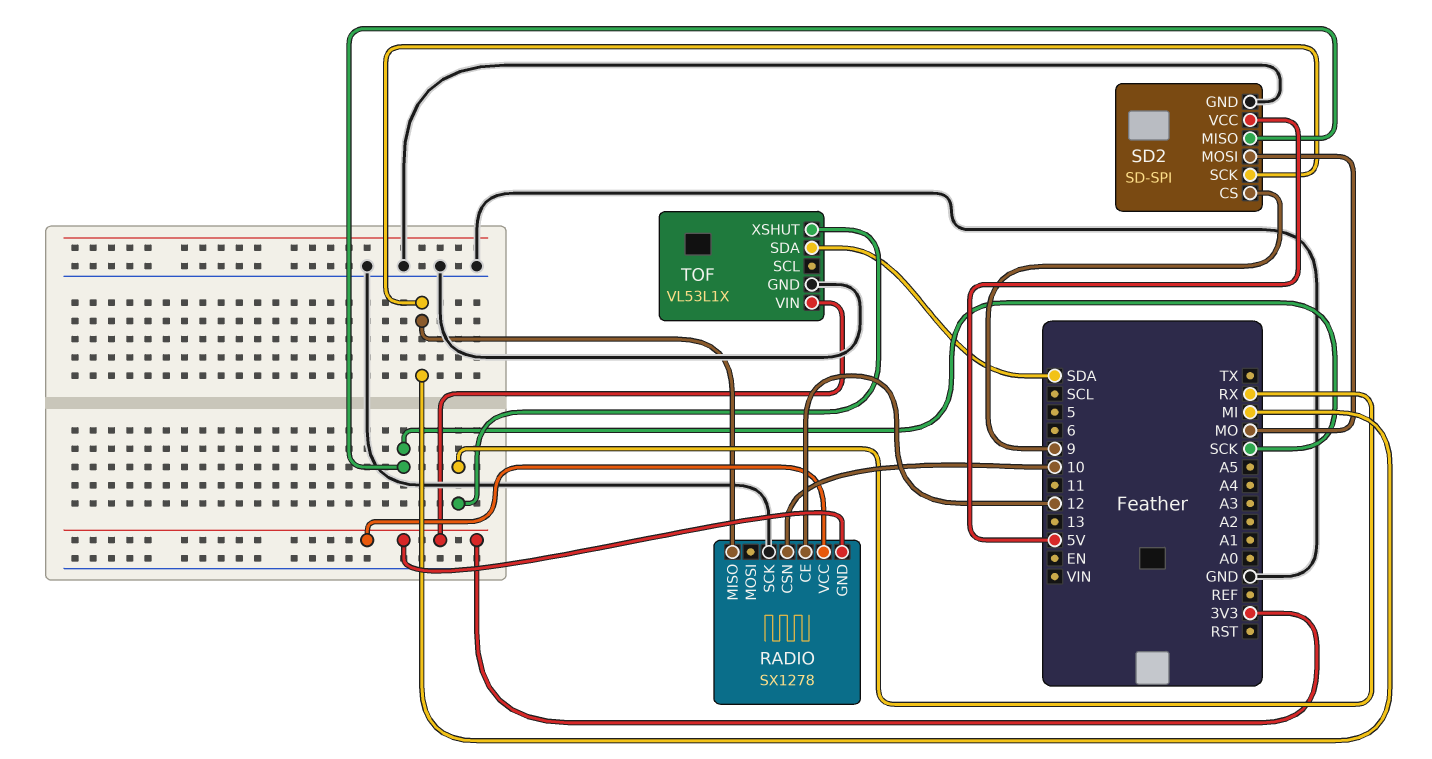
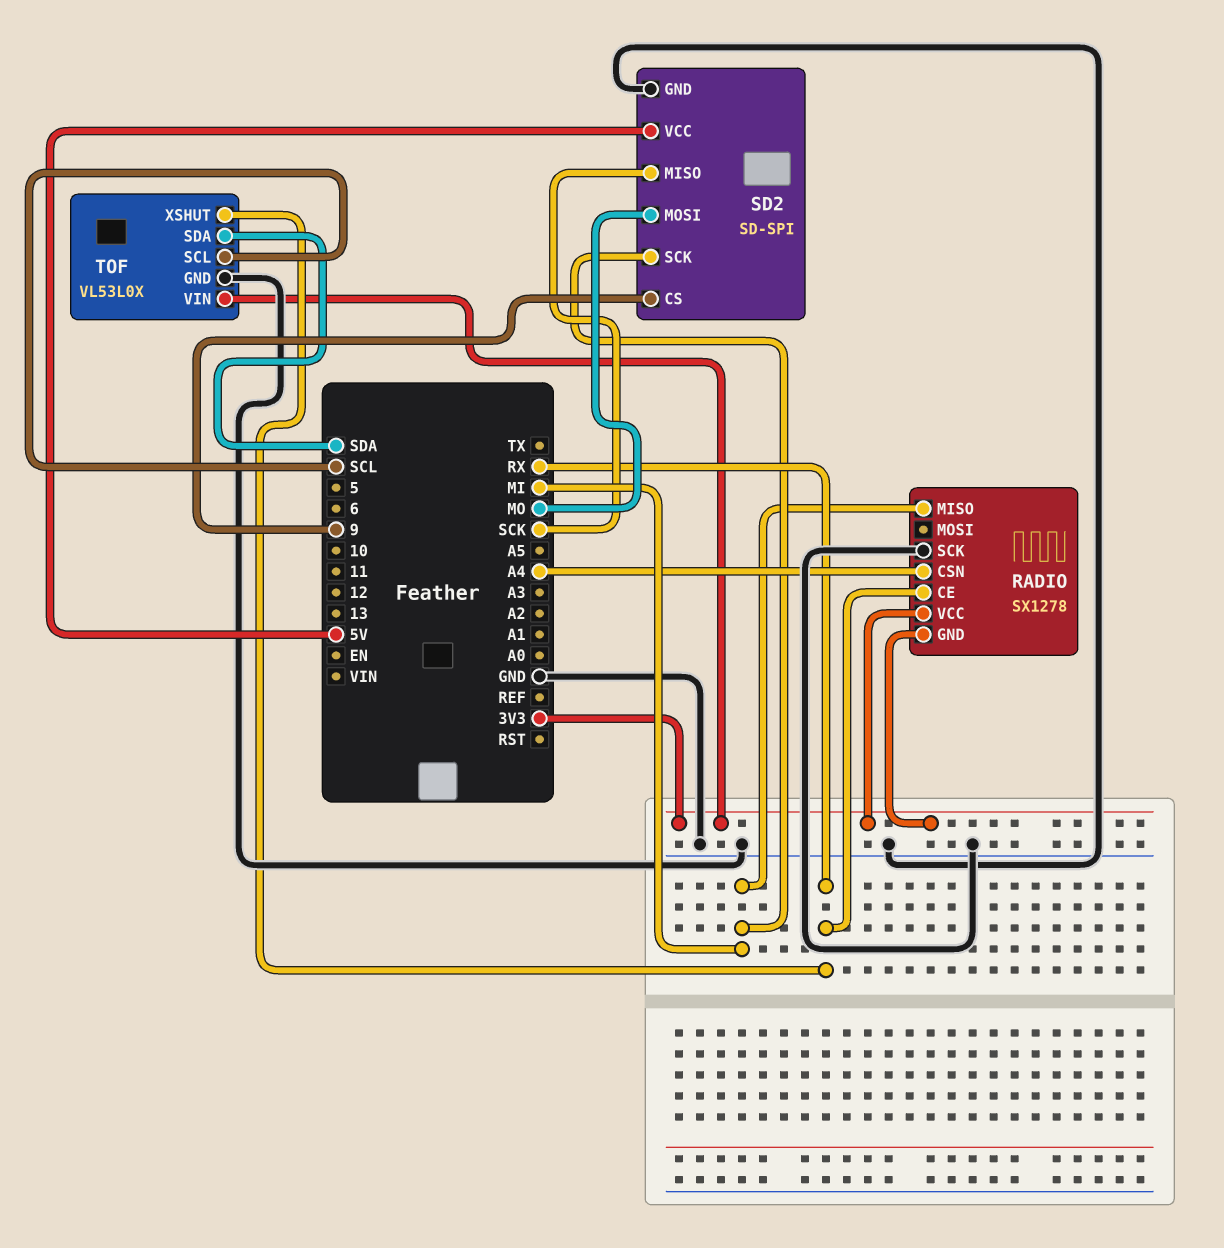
RADIO pin CE: 12 -> RX
RADIO pin CSN: 10 -> A4
TOF: VL53L1X -> VL53L0X
TOF pin SCL: none -> SCL

